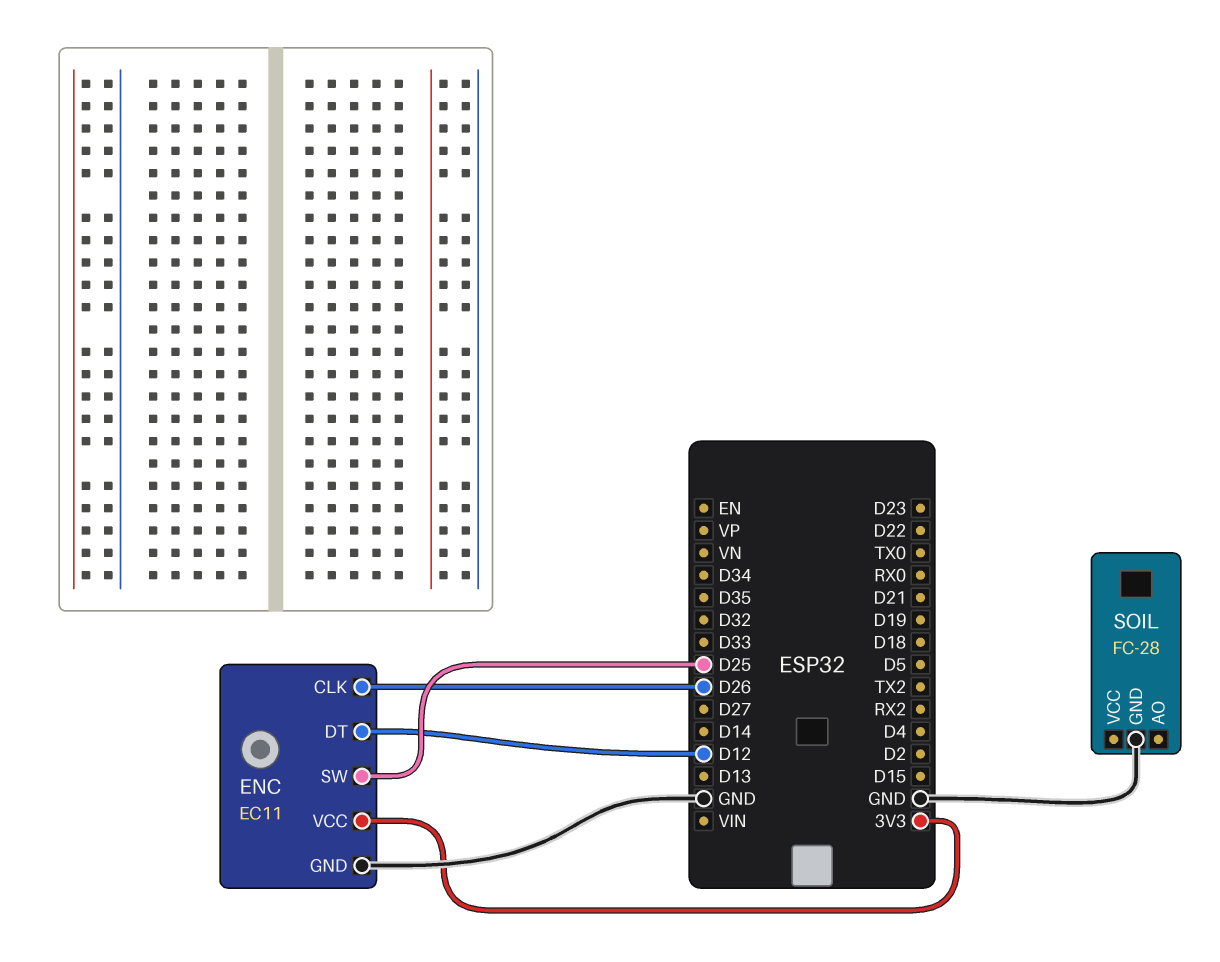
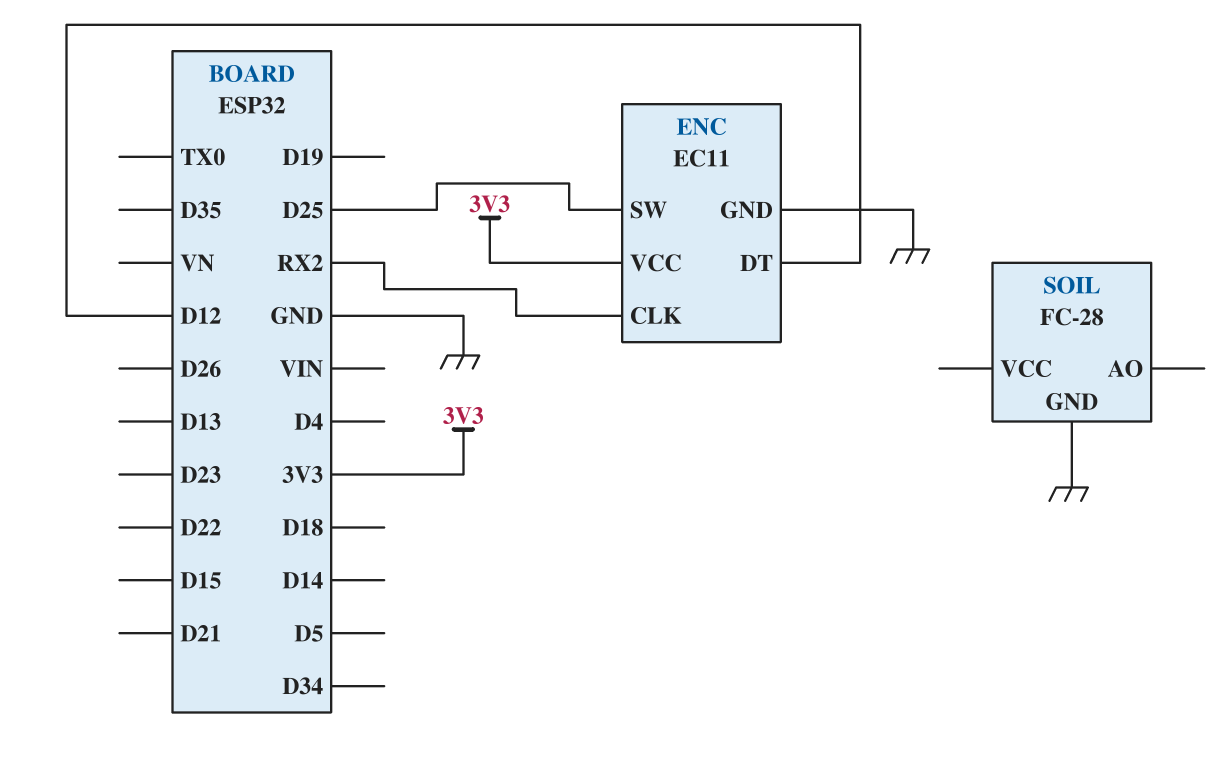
ENC pin CLK: D26 -> RX2

